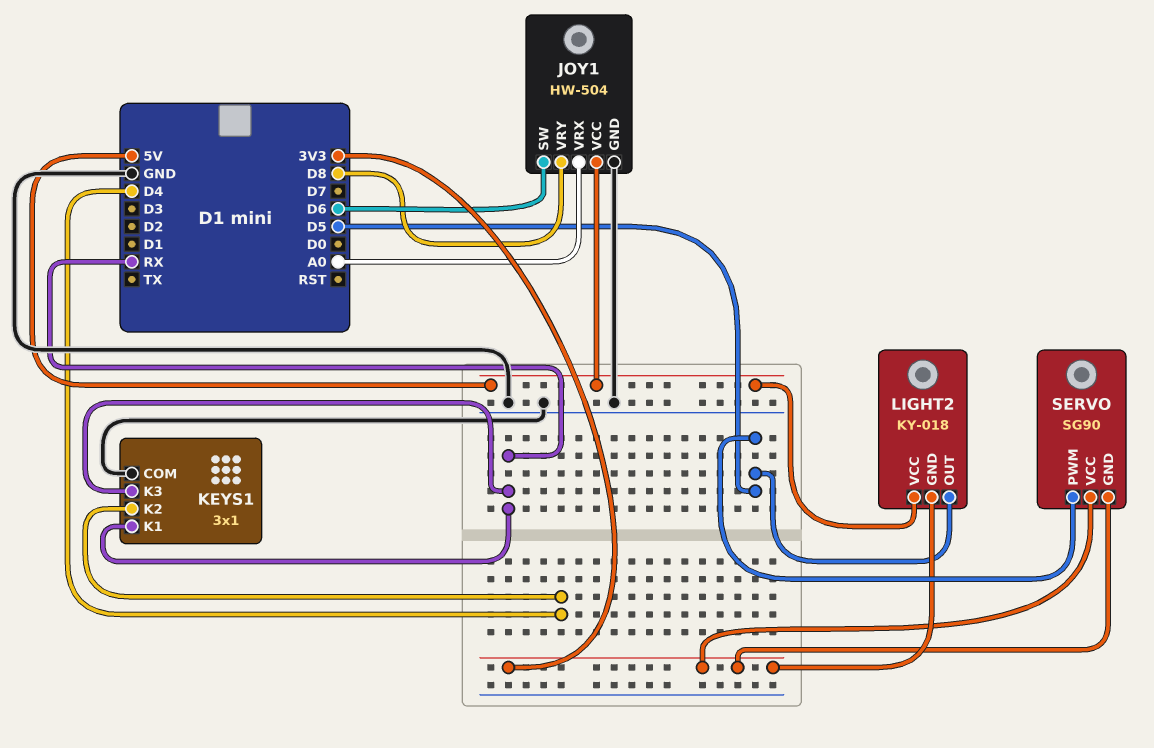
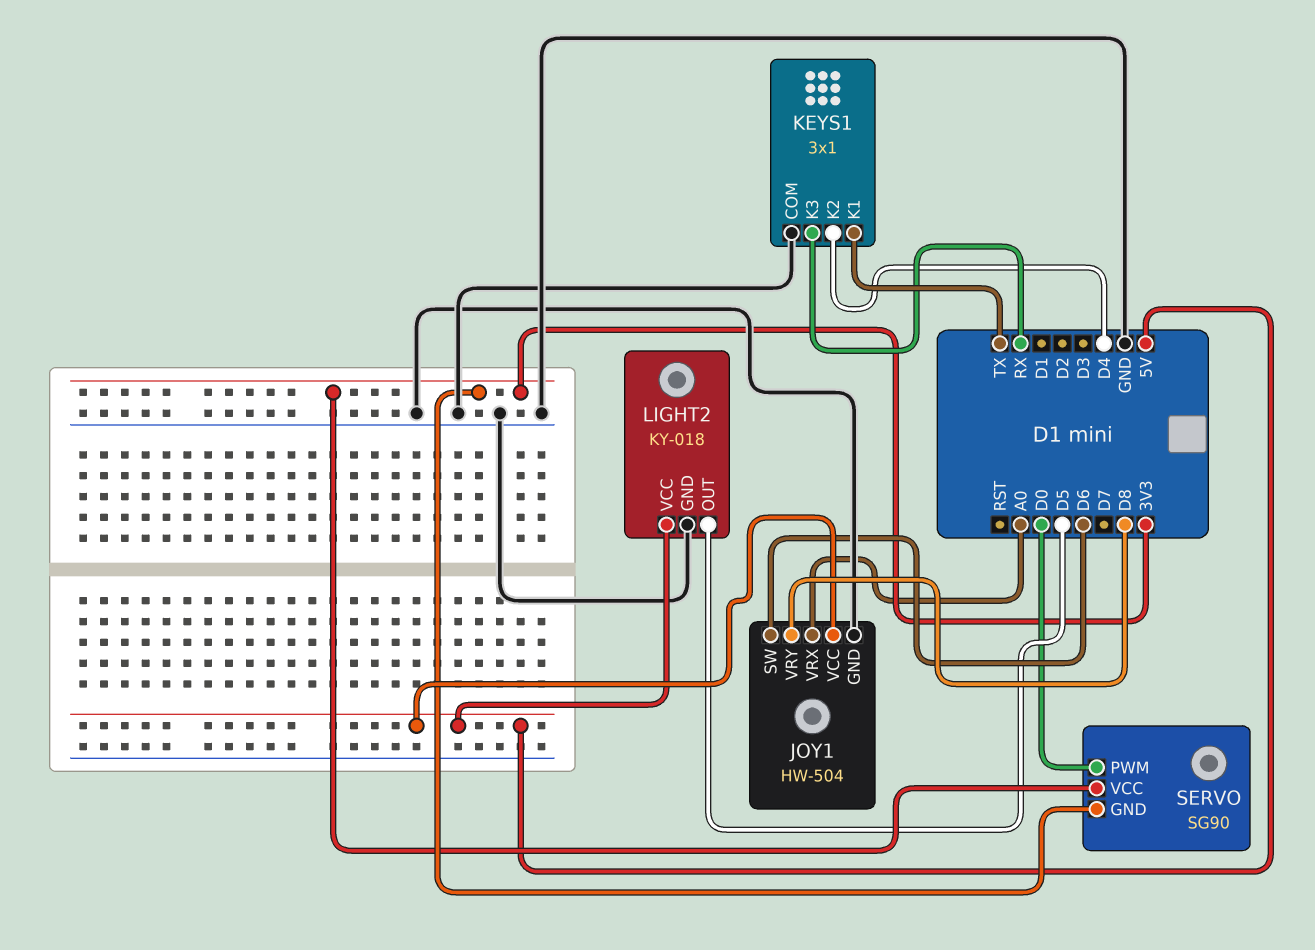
KEYS1 pin K1: RX -> TX
LIGHT2 pin GND: 3V3 -> GND
SERVO pin PWM: D5 -> D0

